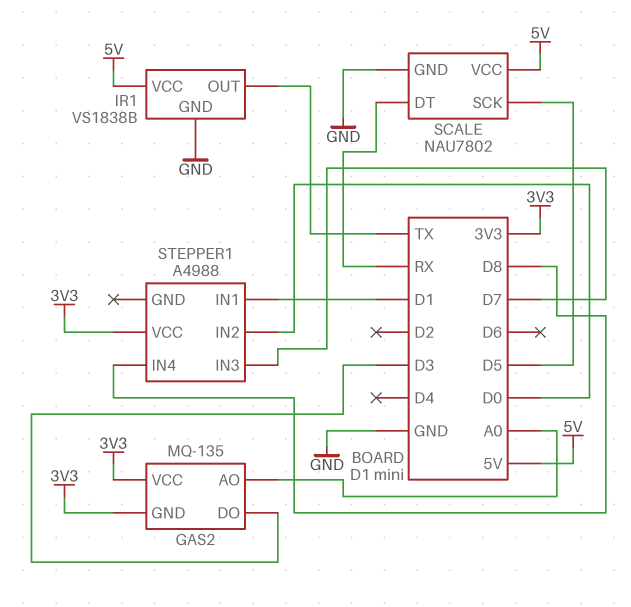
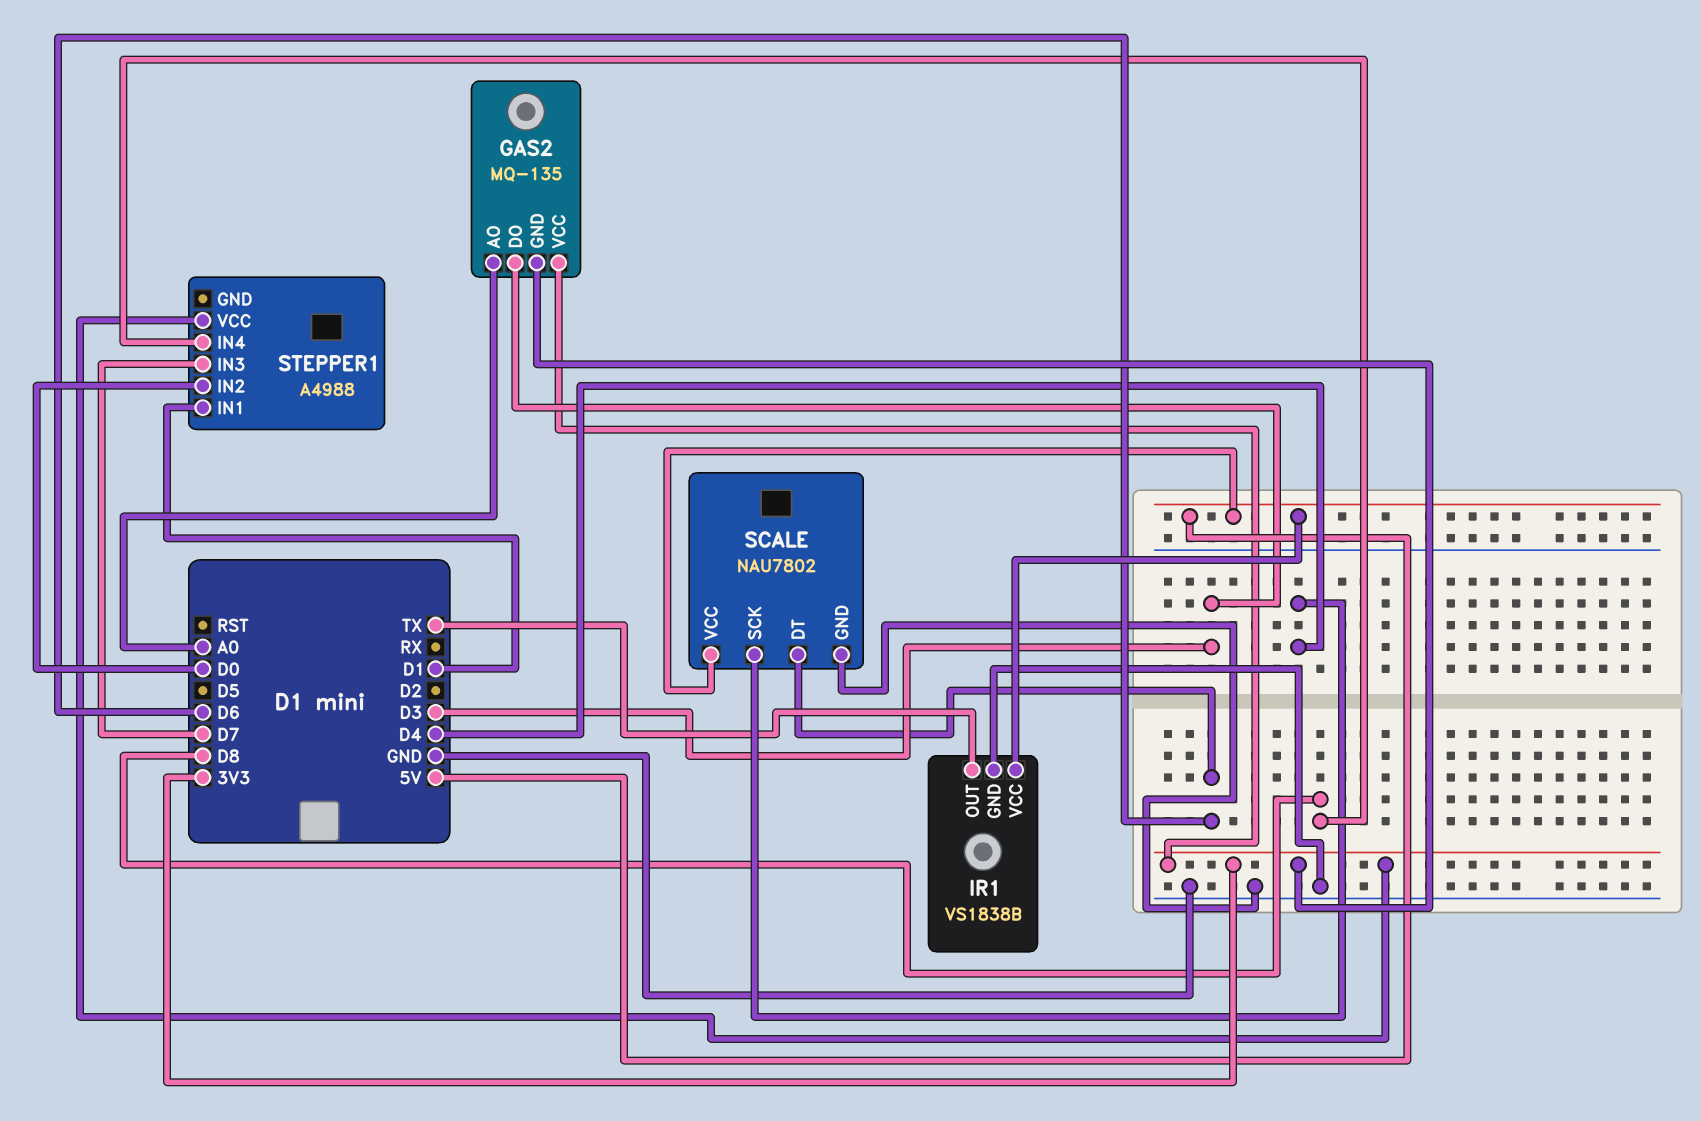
SCALE pin DT: RX -> D6
SCALE pin SCK: D5 -> D4

